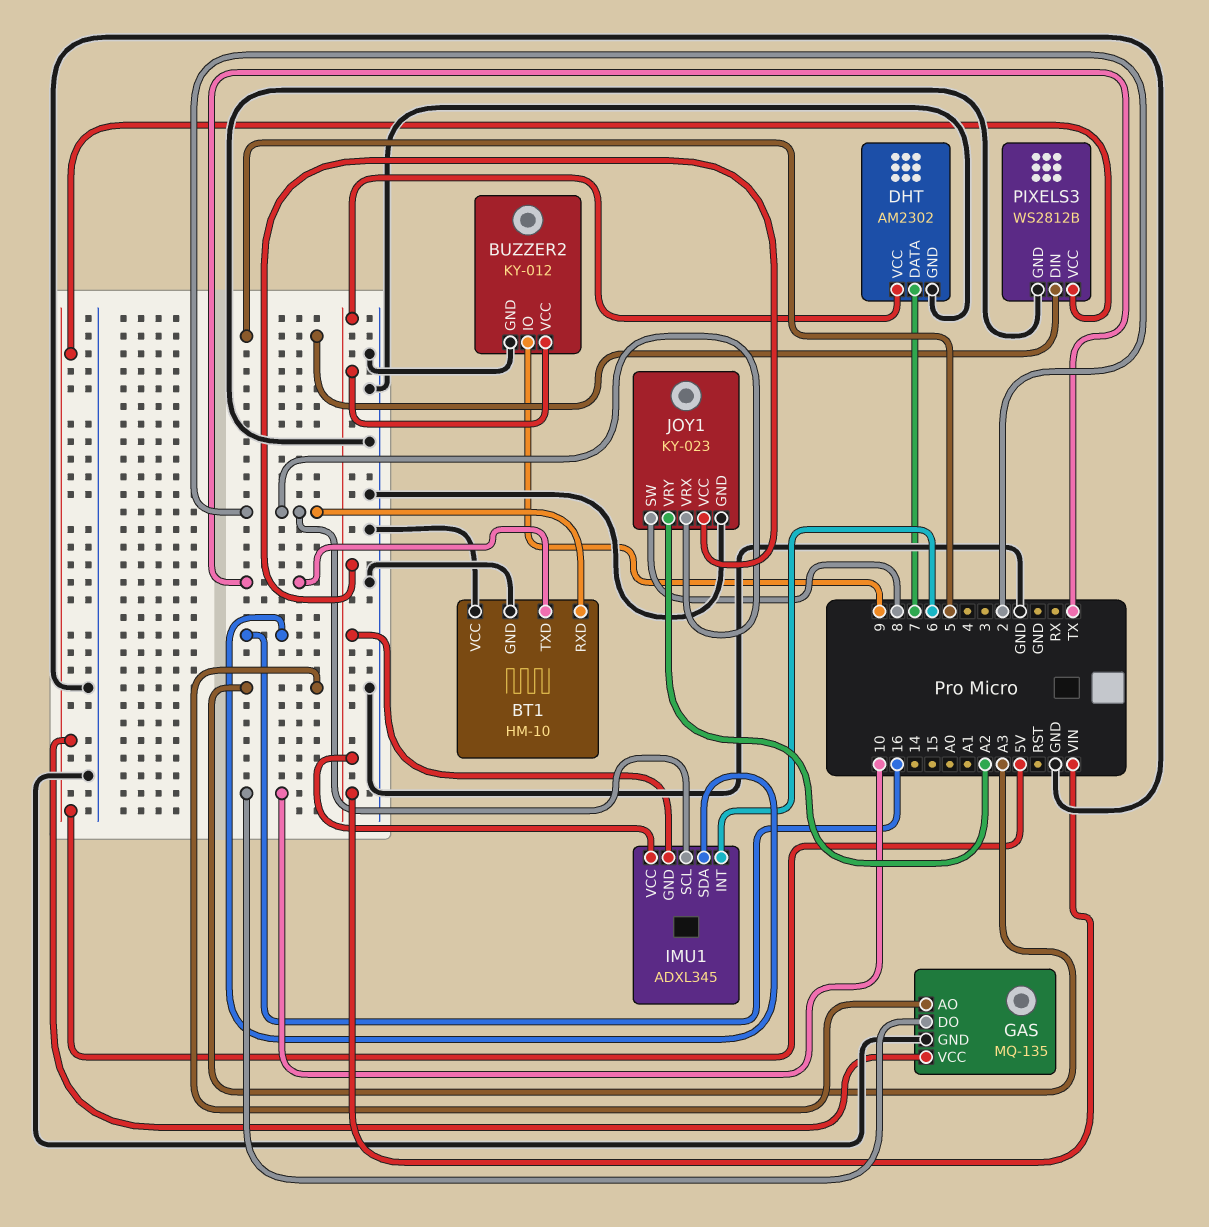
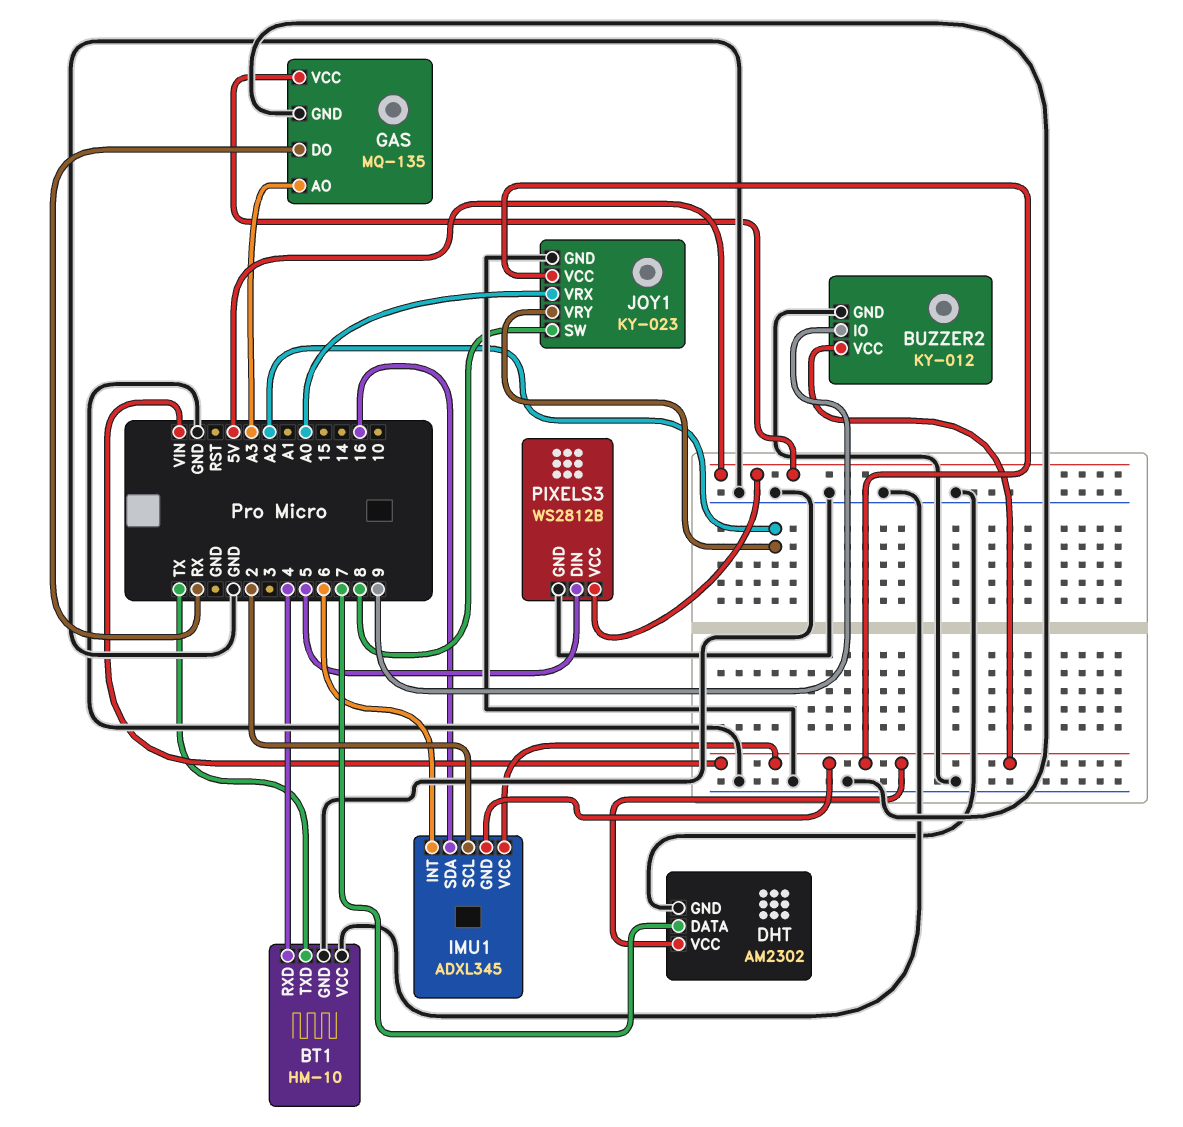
BT1 pin RXD: 2 -> 4
GAS pin DO: 10 -> RX
JOY1 pin VRX: 2 -> A0

